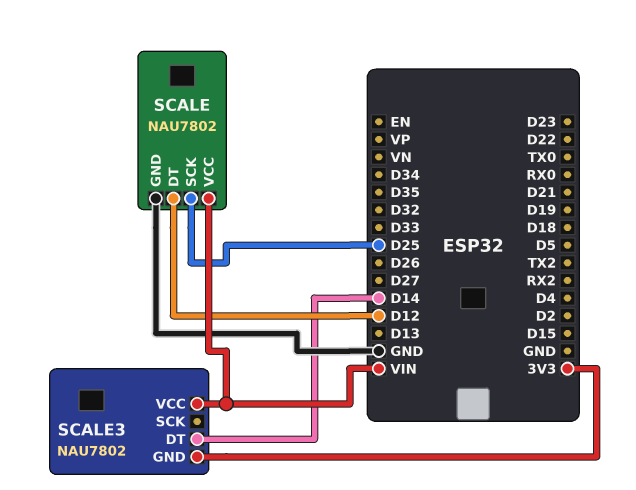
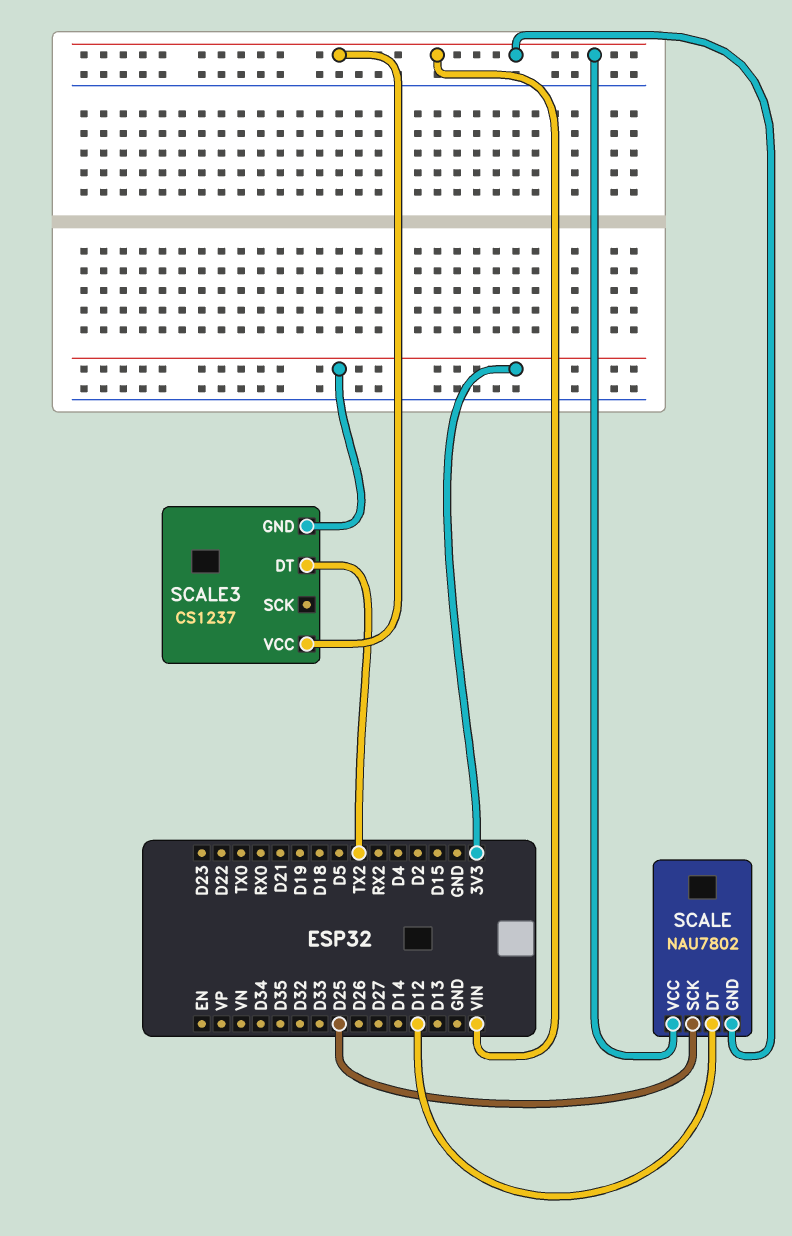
SCALE pin GND: GND -> VIN
SCALE3: NAU7802 -> CS1237
SCALE3 pin DT: D14 -> TX2

